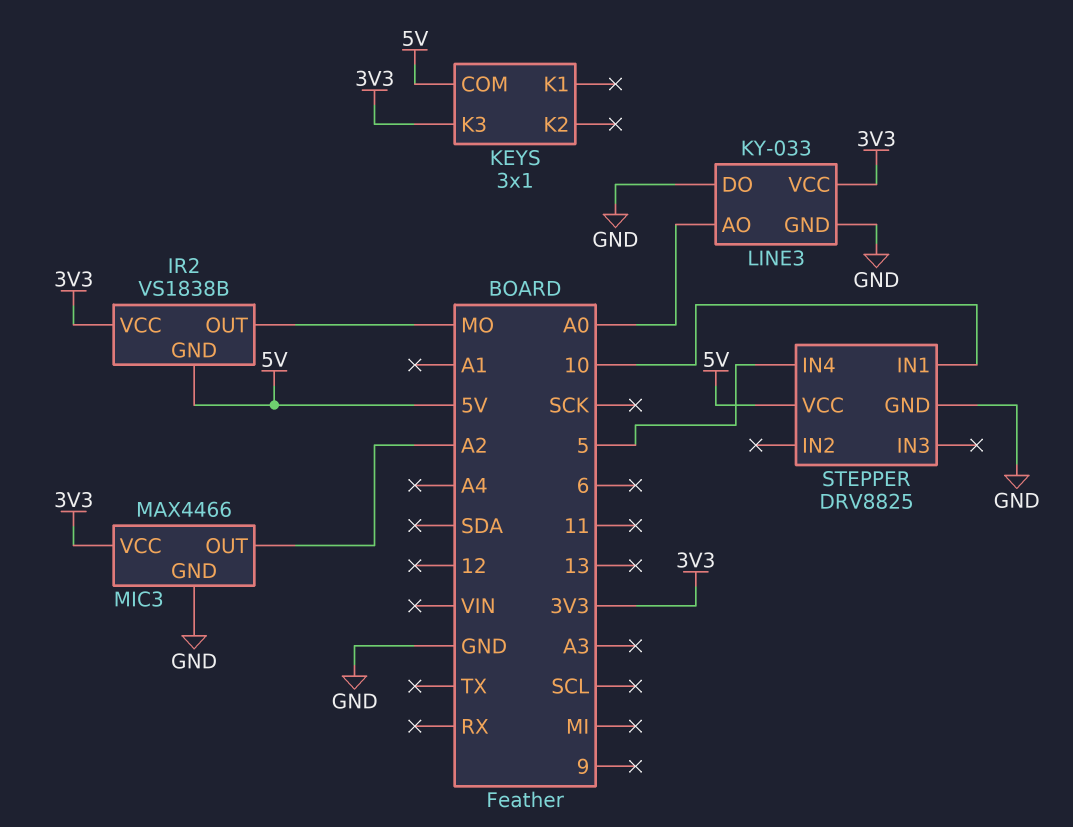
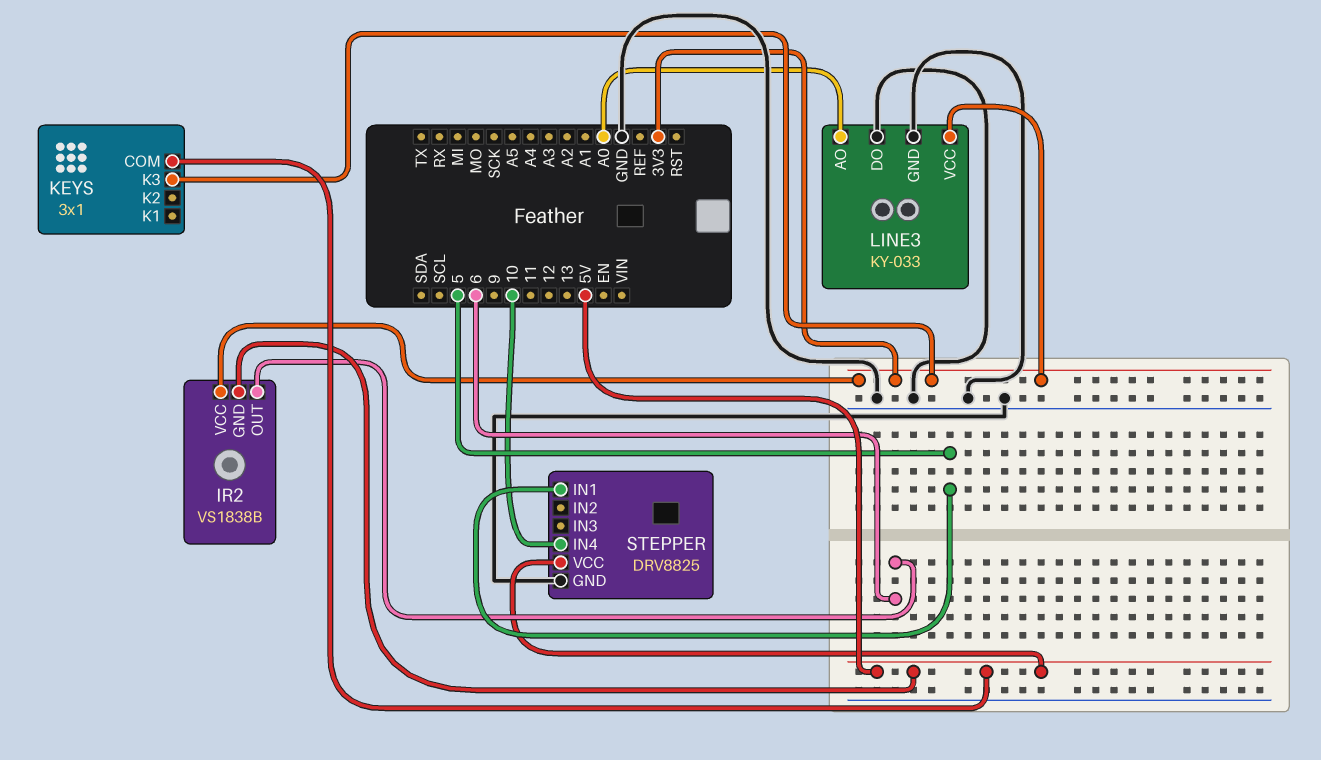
IR2 pin OUT: MO -> 6
MIC3: MAX4466 -> none
MIC3 pin GND: GND -> none
MIC3 pin OUT: A2 -> none
MIC3 pin VCC: 3V3 -> none
STEPPER pin IN1: 10 -> 5
STEPPER pin IN4: 5 -> 10

